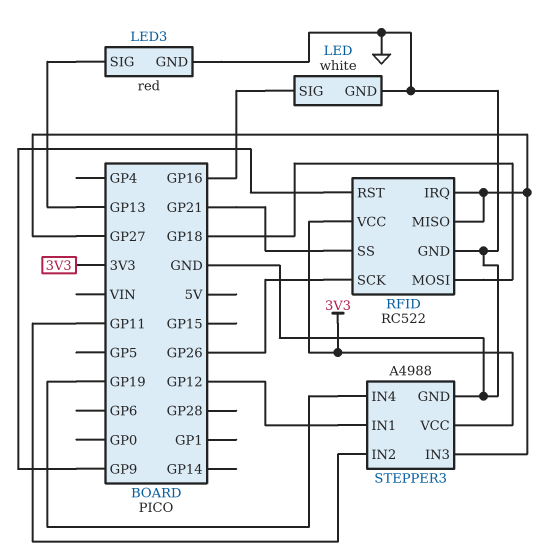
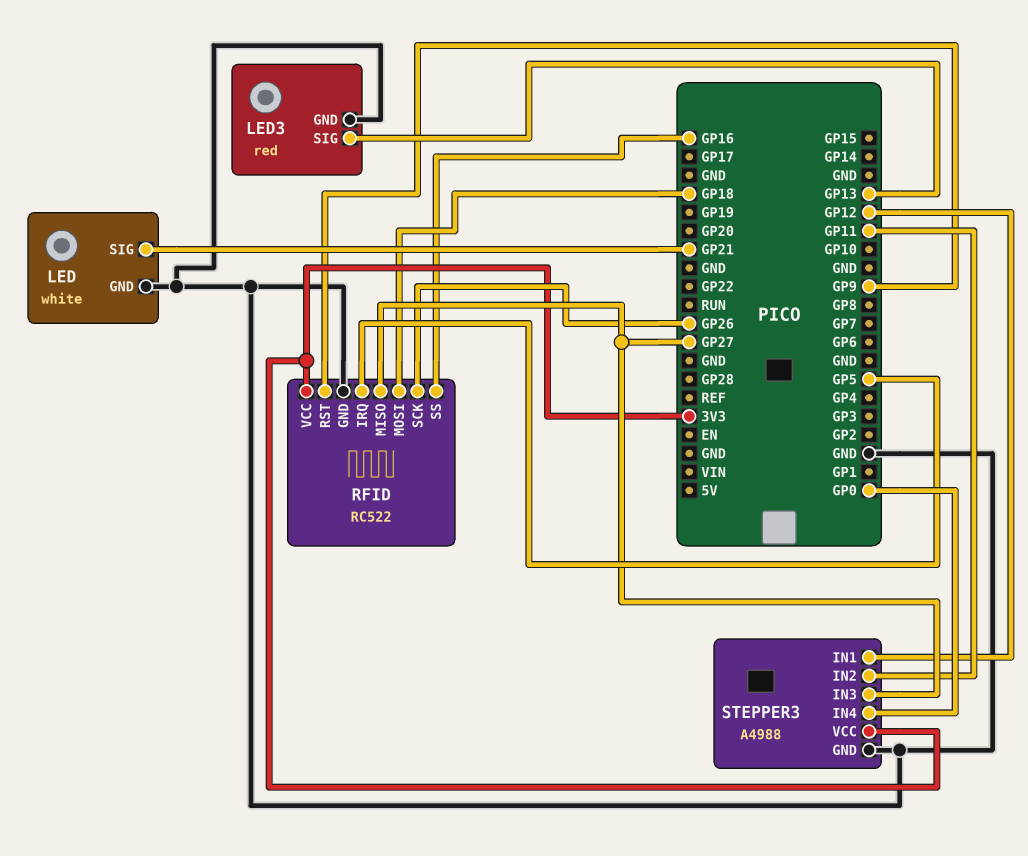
LED pin SIG: GP16 -> GP21
RFID pin IRQ: GP27 -> GP5
RFID pin SS: GP21 -> GP16
STEPPER3 pin IN4: GP19 -> GP0

